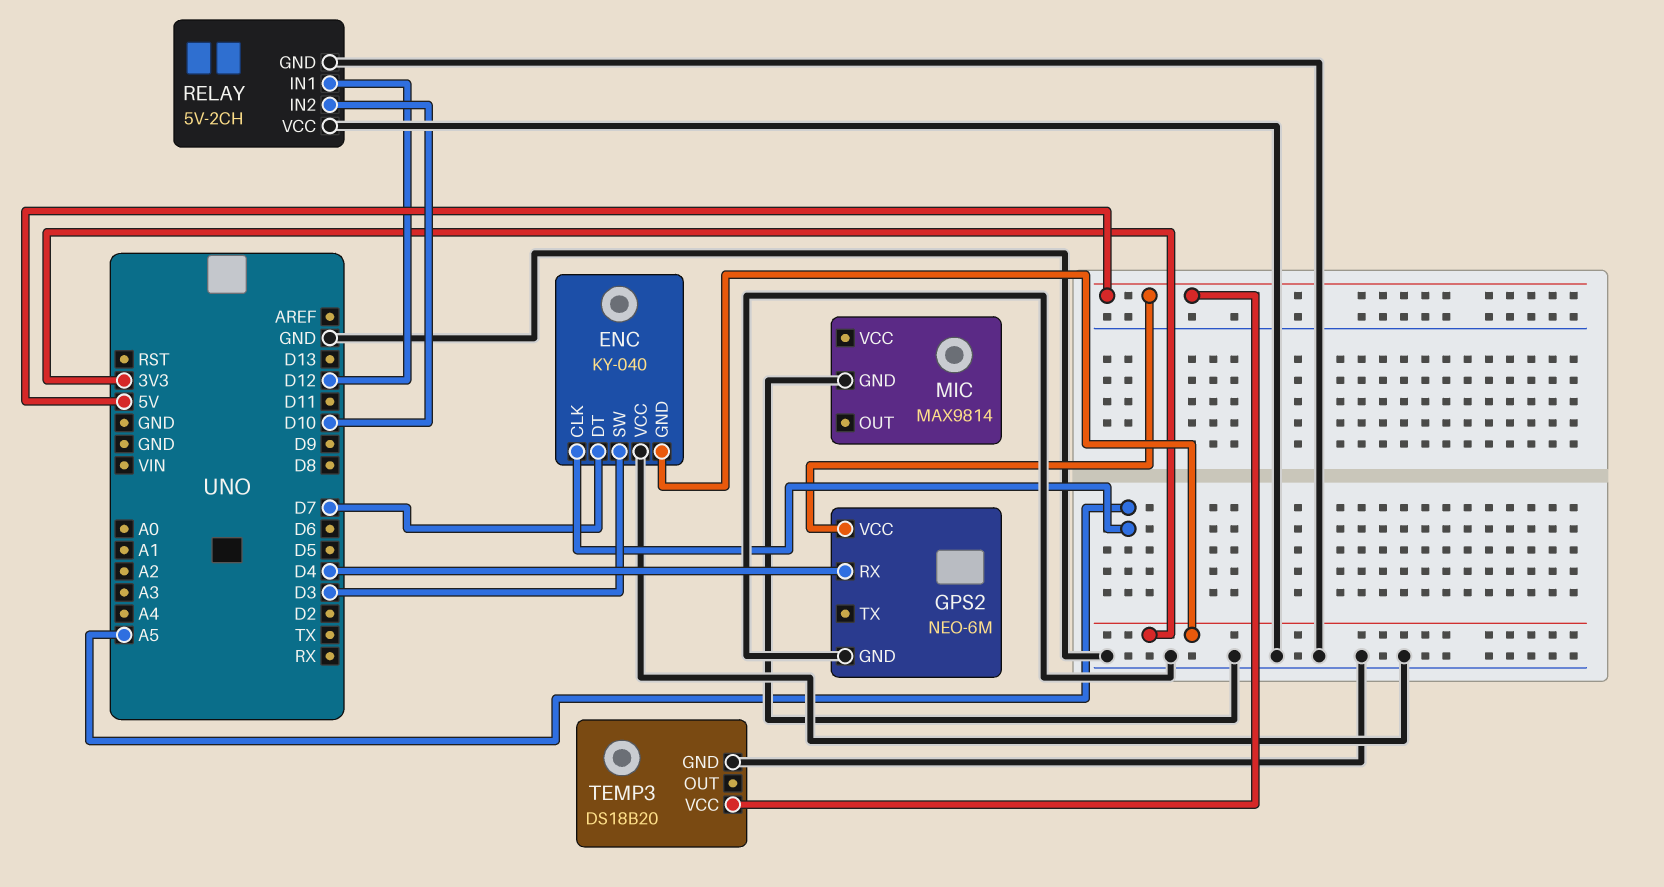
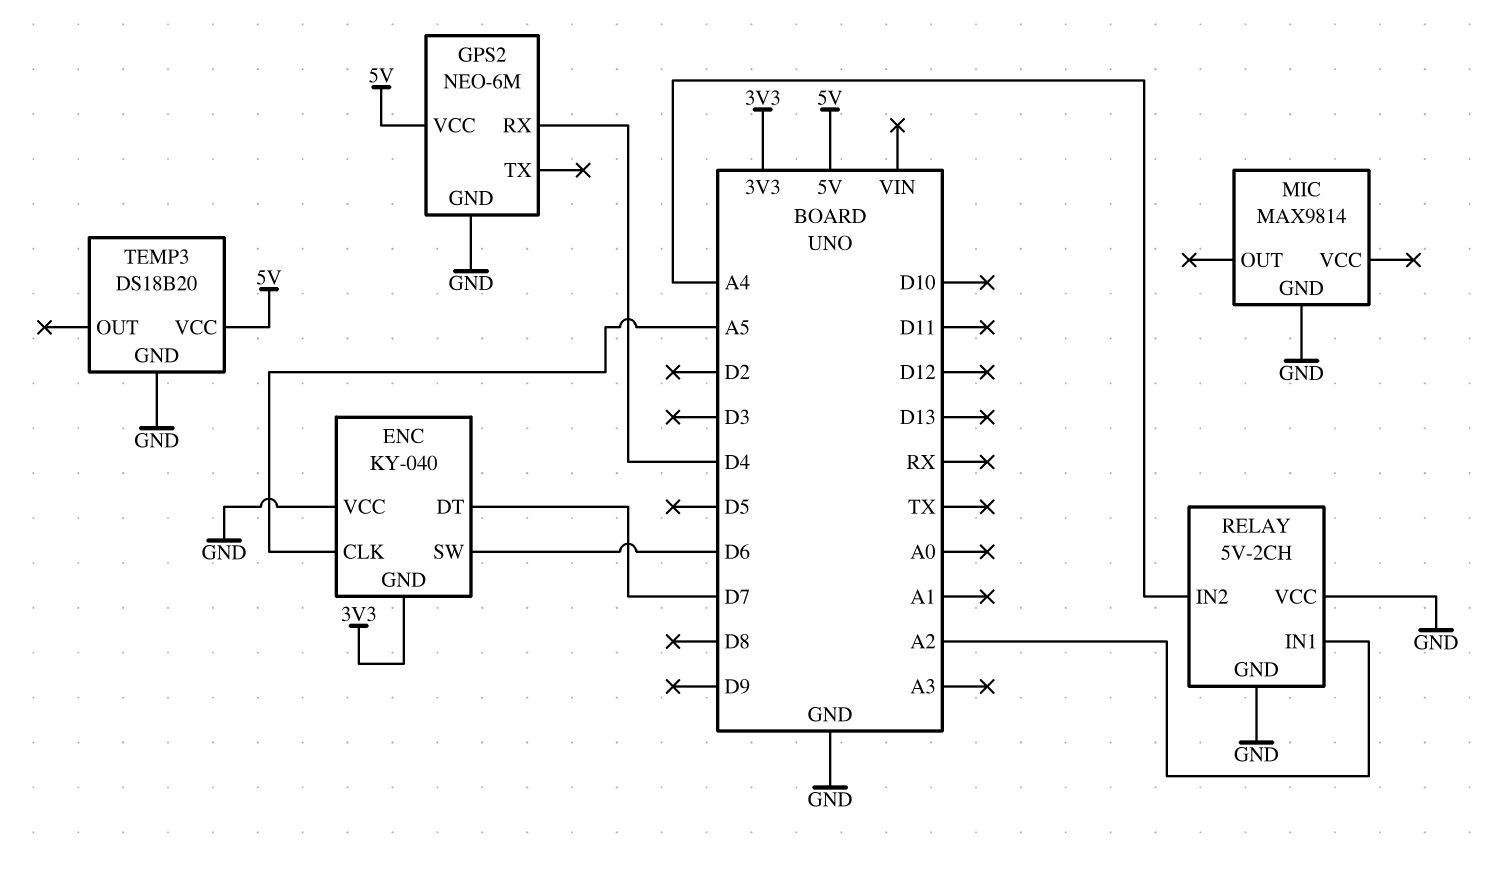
ENC pin SW: D3 -> D6
RELAY pin IN1: D12 -> A2
RELAY pin IN2: D10 -> A4

